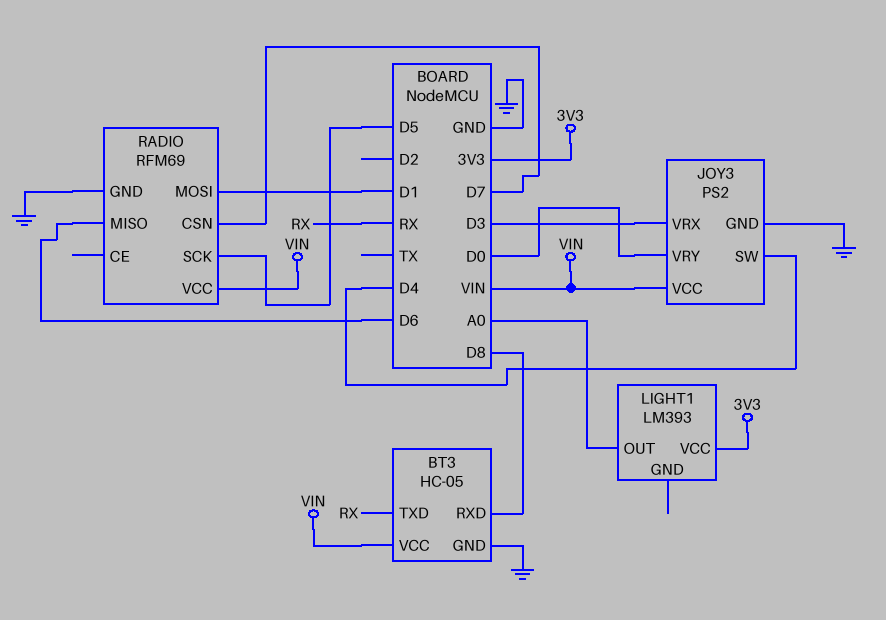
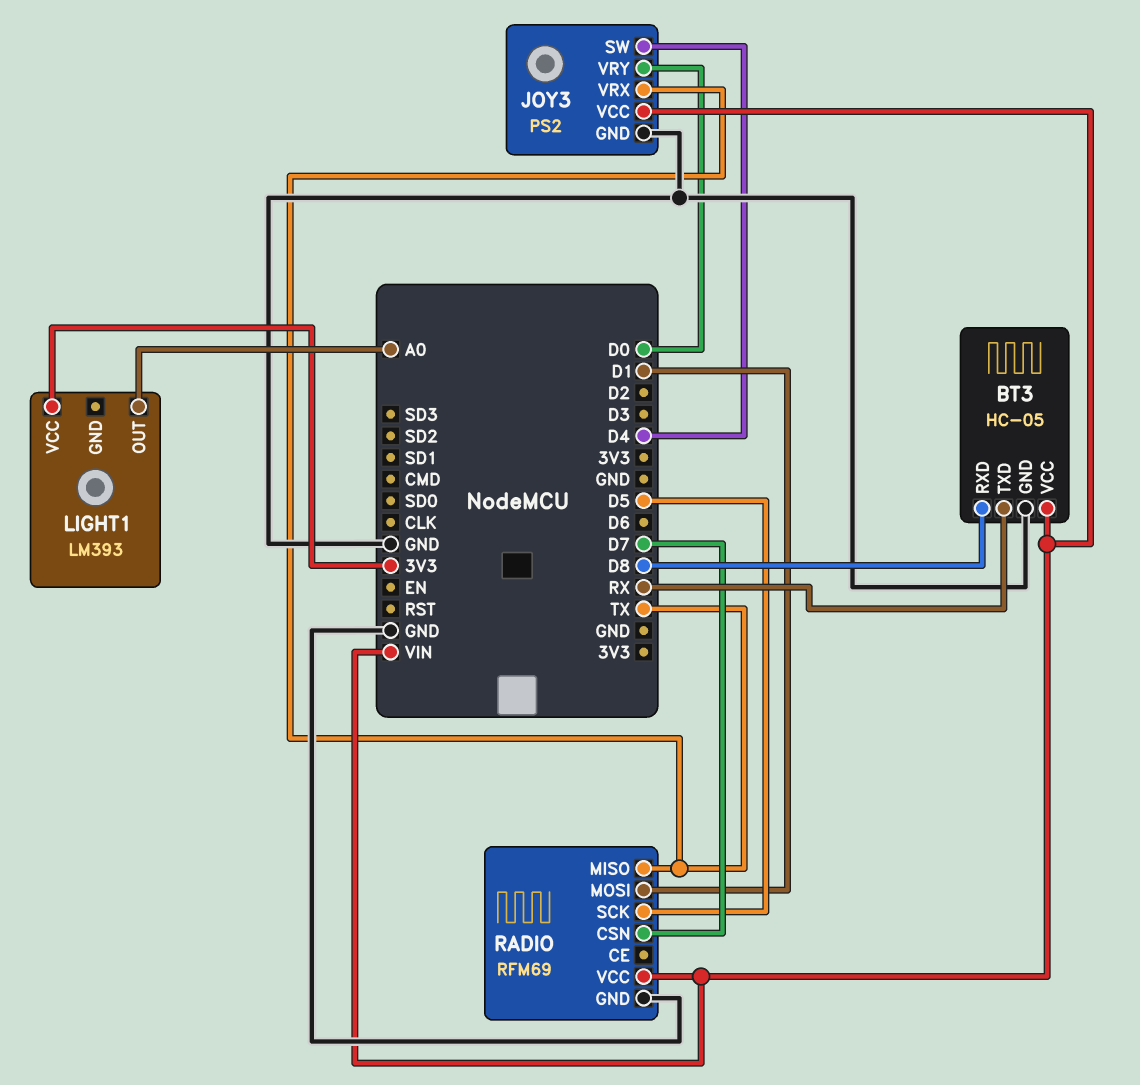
JOY3 pin VRX: D3 -> TX
RADIO pin MISO: D6 -> TX

